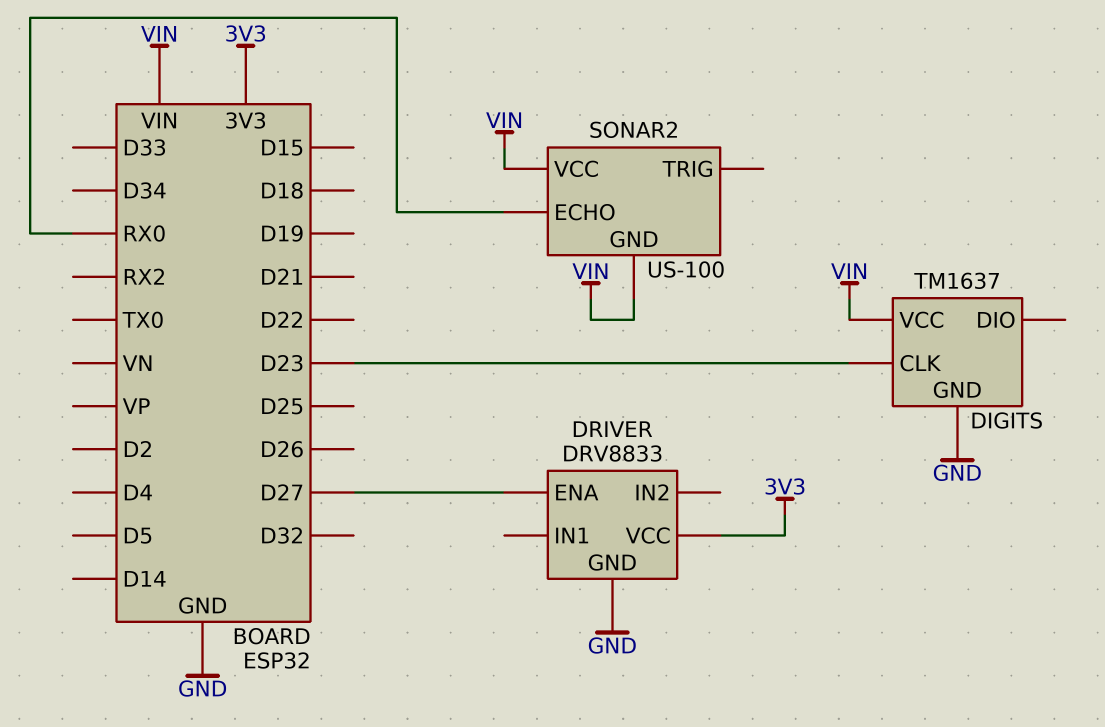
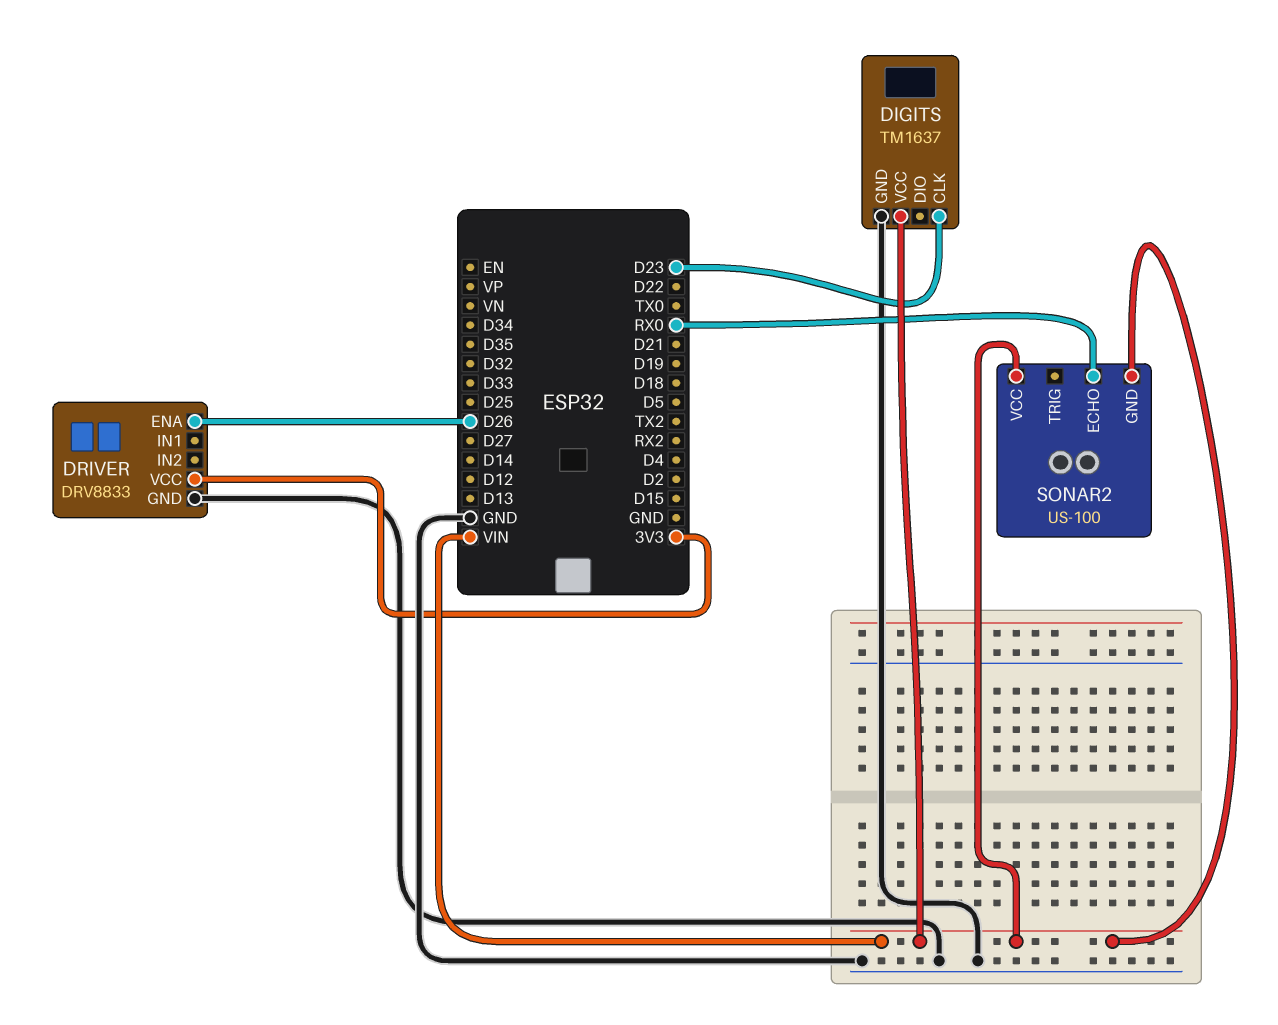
DRIVER pin ENA: D27 -> D26

